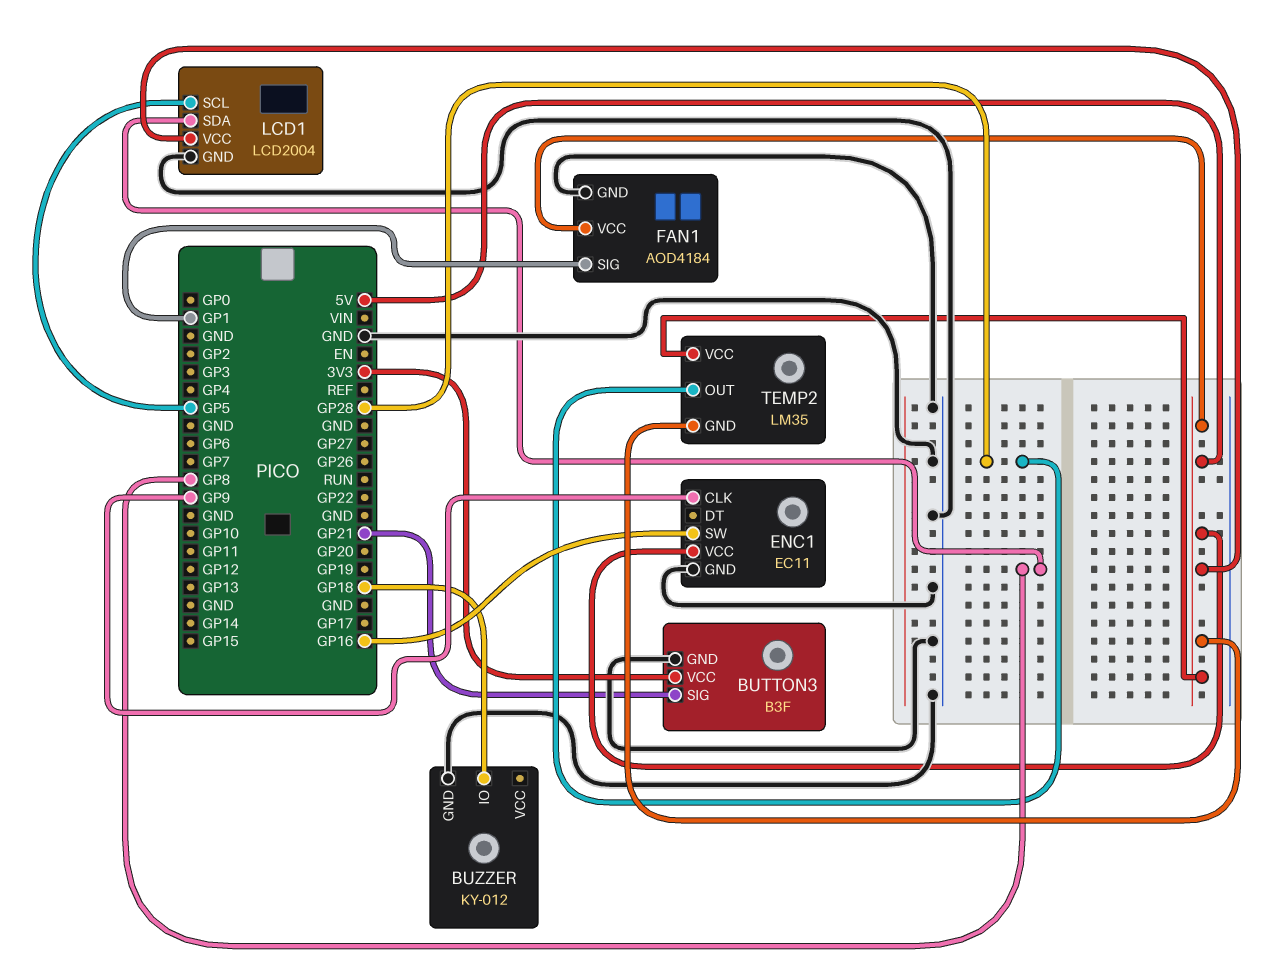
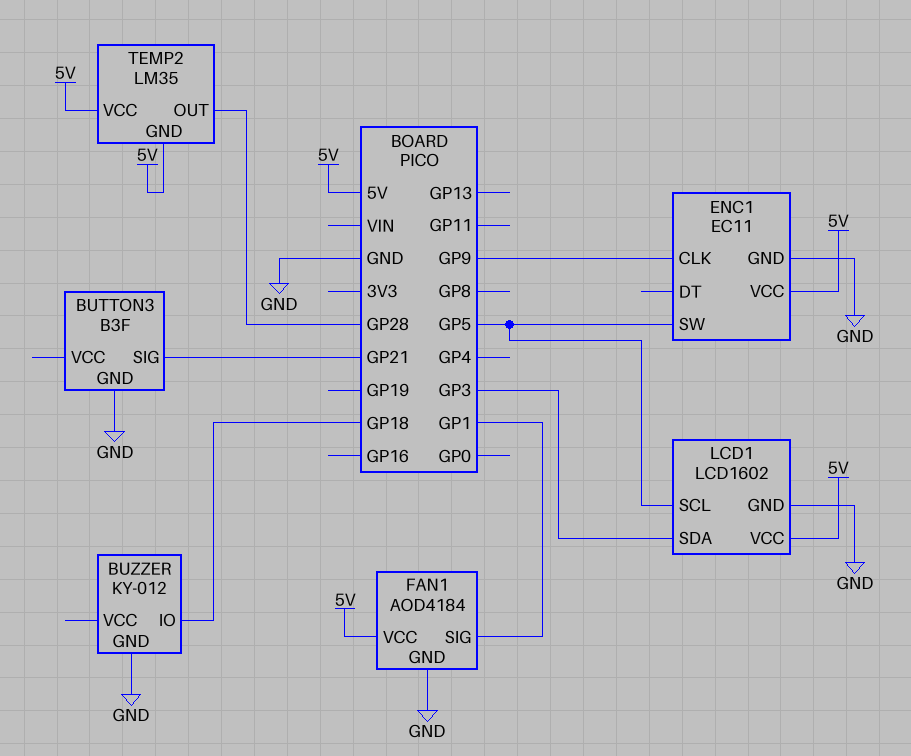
BUTTON3 pin VCC: 3V3 -> none
ENC1 pin SW: GP16 -> GP5
LCD1: LCD2004 -> LCD1602
LCD1 pin SDA: GP8 -> GP3

